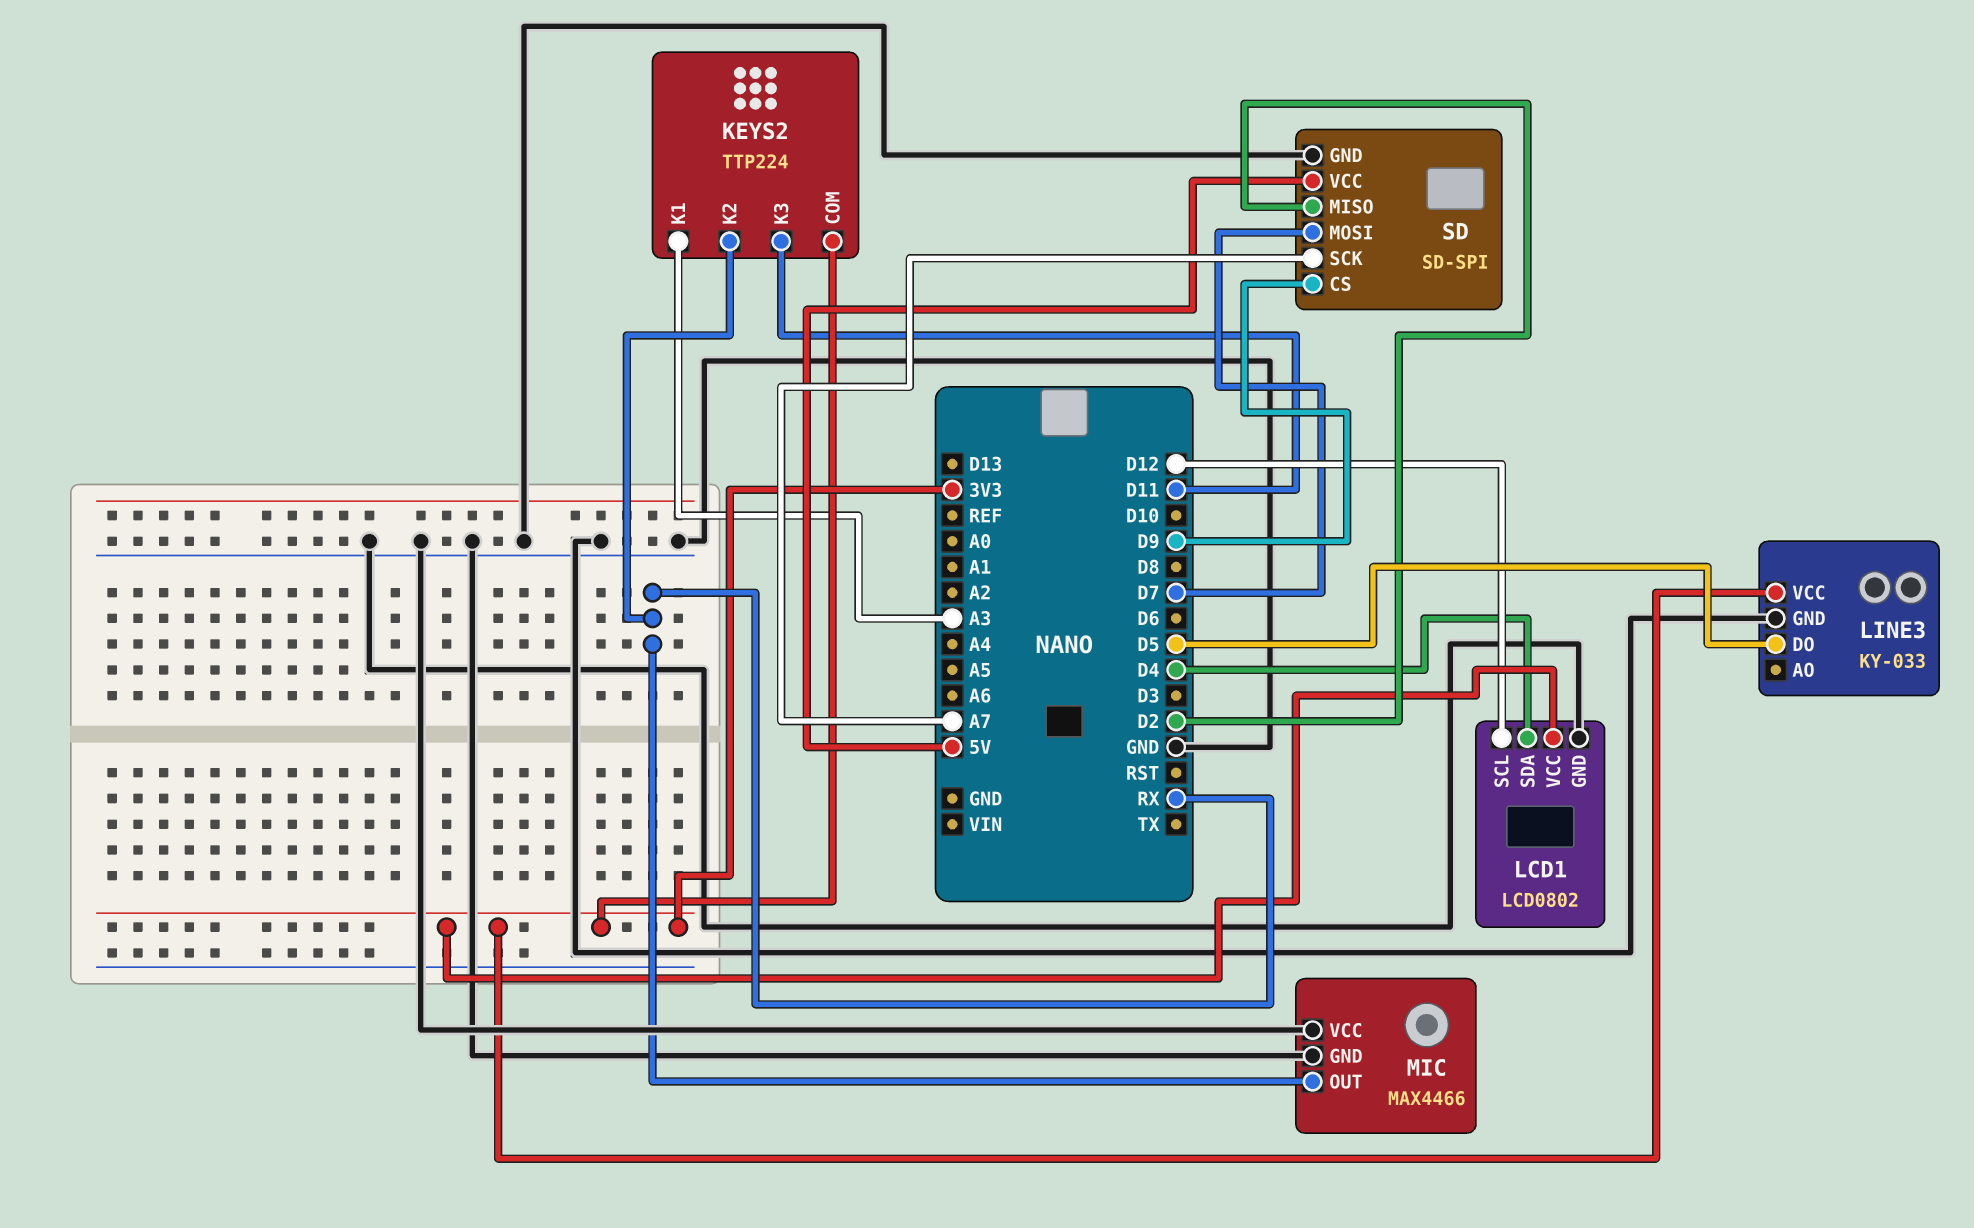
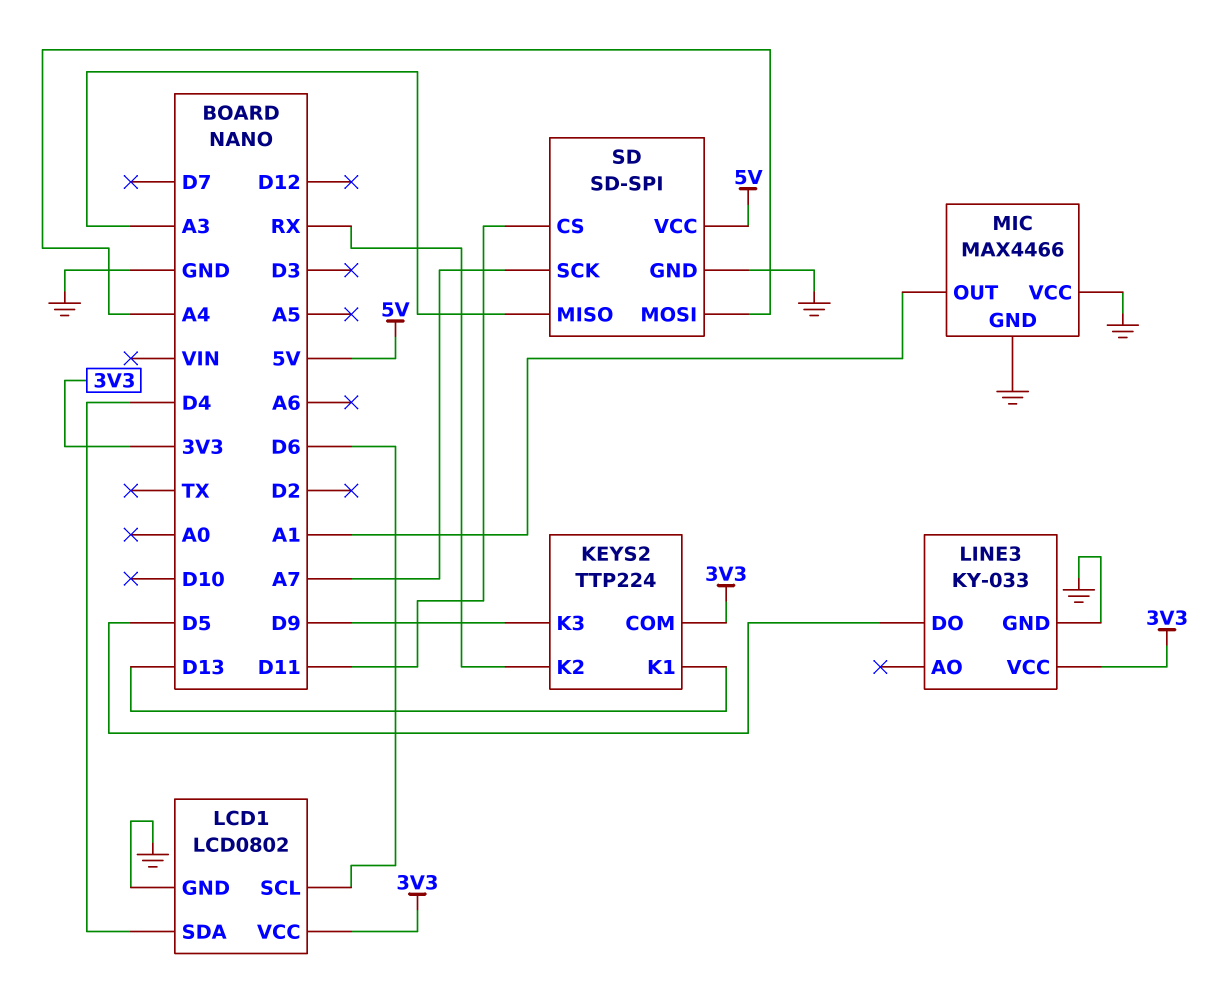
KEYS2 pin K1: A3 -> D13
KEYS2 pin K3: D11 -> D9
LCD1 pin SCL: D12 -> D6
MIC pin OUT: RX -> A1
SD pin CS: D9 -> D11
SD pin MISO: D2 -> A3
SD pin MOSI: D7 -> A4

